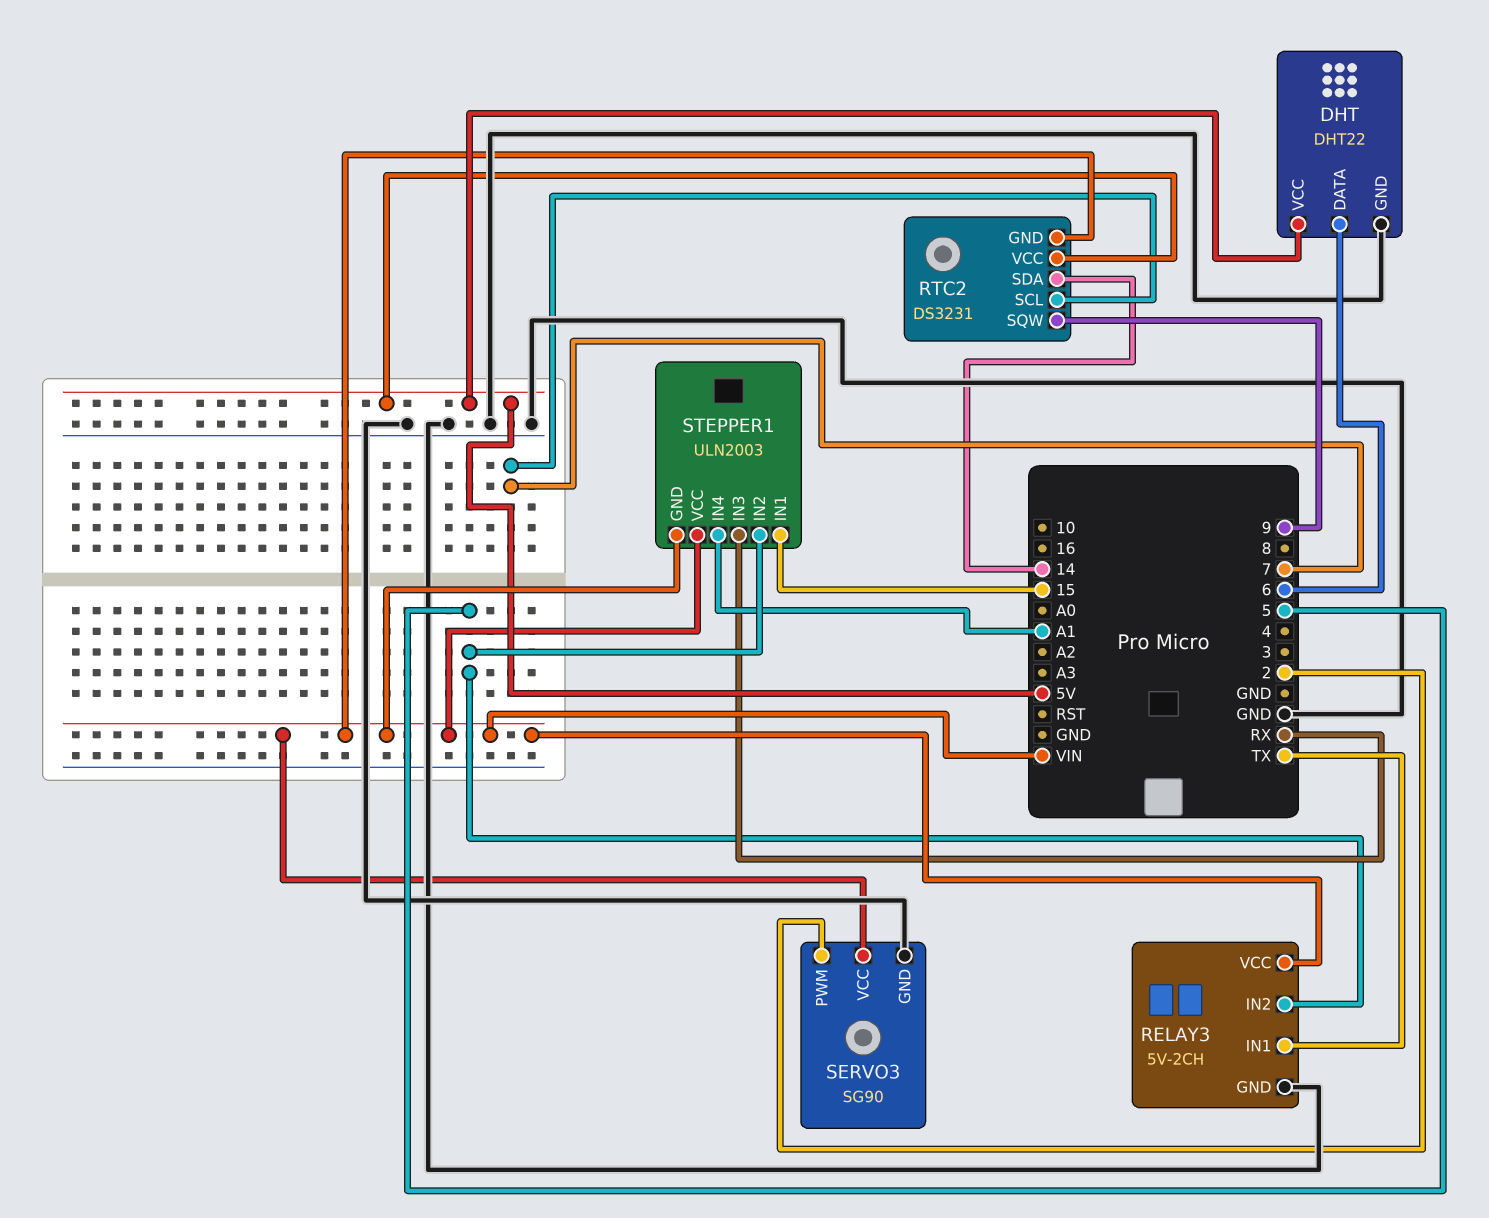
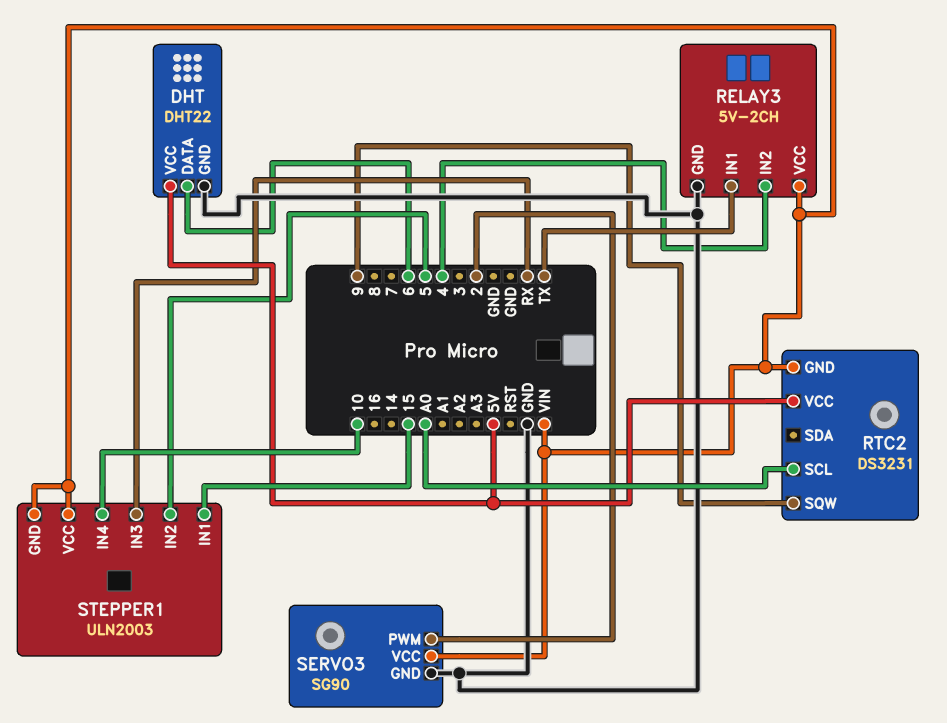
RELAY3 pin IN2: 5 -> 4
RTC2 pin SCL: 7 -> A0
RTC2 pin SDA: 14 -> none
STEPPER1 pin IN4: A1 -> 10

